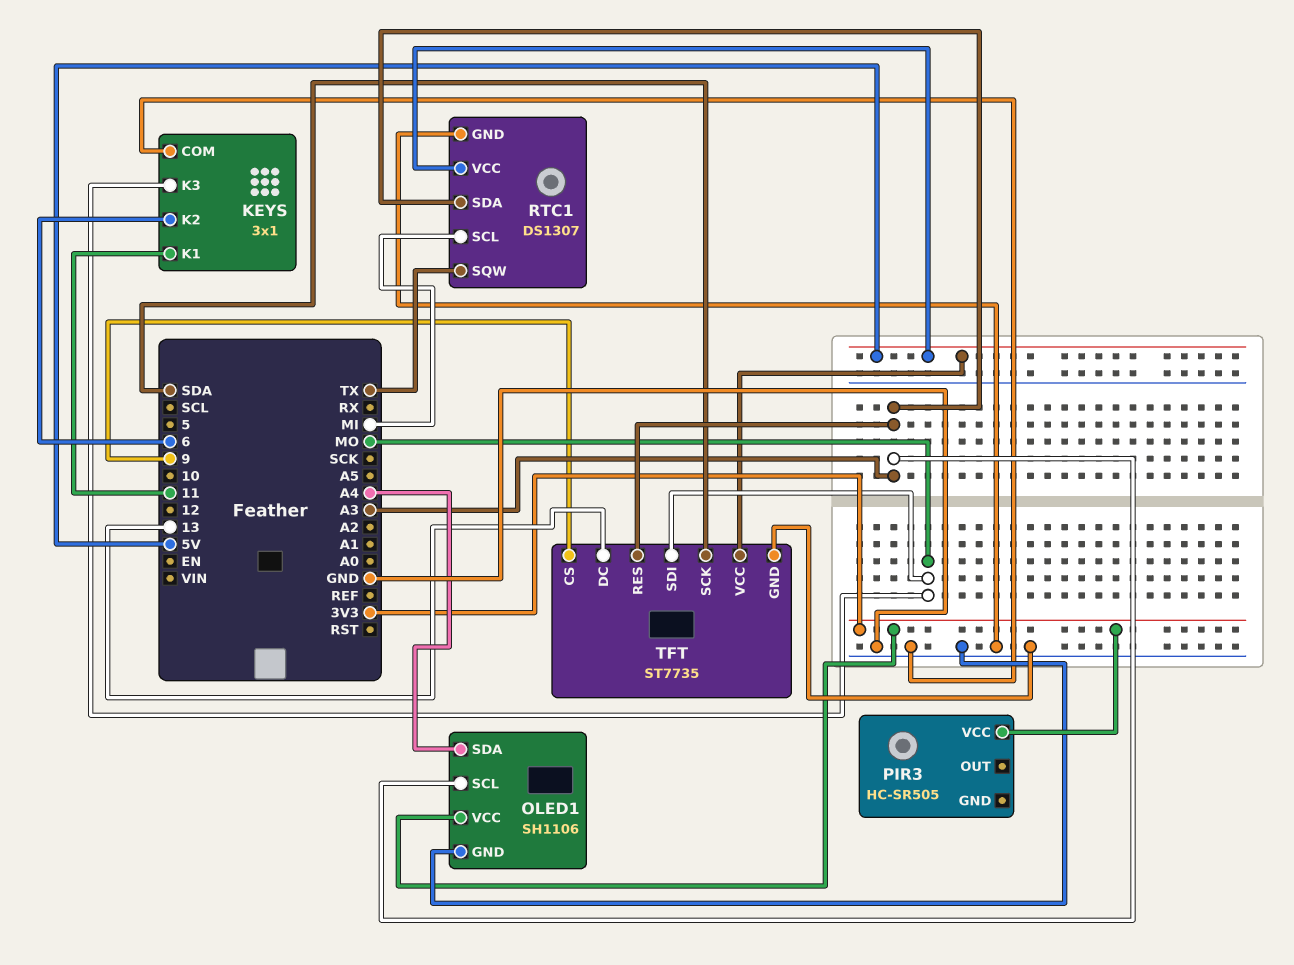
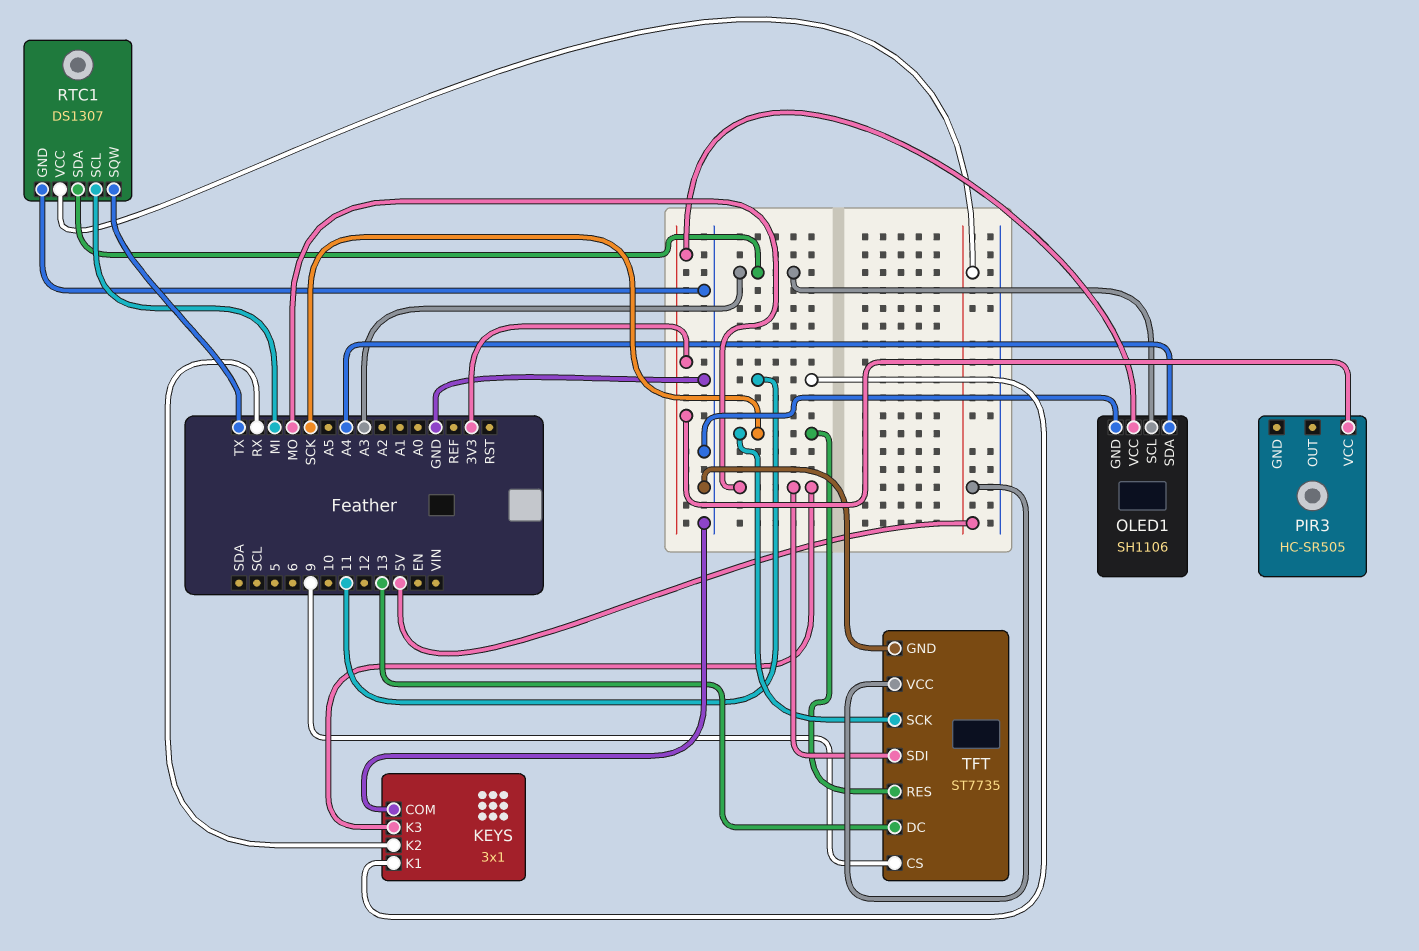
KEYS pin K2: 6 -> RX
TFT pin RES: A3 -> SCK
TFT pin SCK: SDA -> SCK

